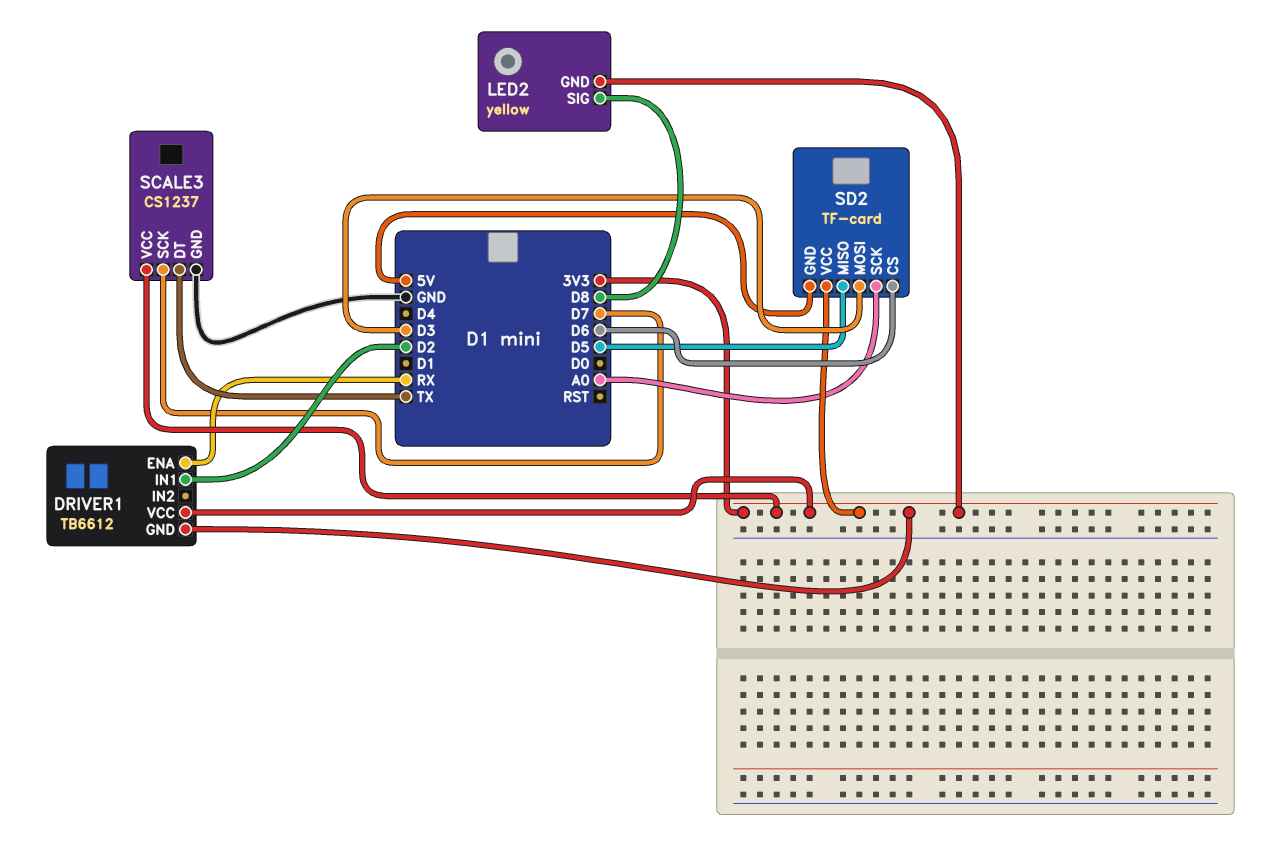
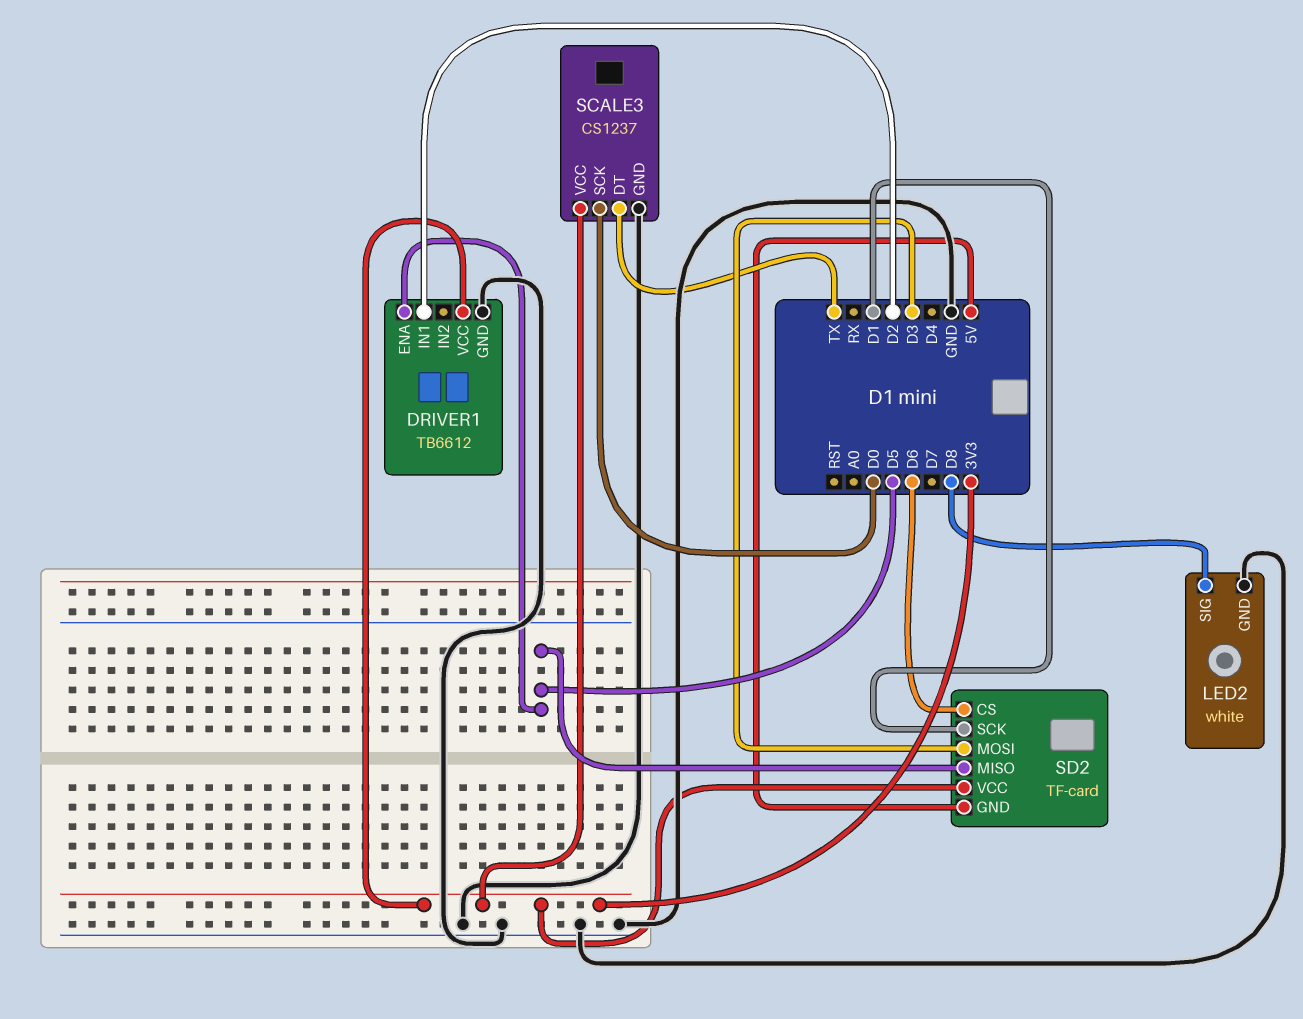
DRIVER1 pin ENA: RX -> D5
DRIVER1 pin GND: 3V3 -> GND
LED2: yellow -> white
LED2 pin GND: 3V3 -> GND
SCALE3 pin SCK: D7 -> D0
SD2 pin SCK: A0 -> D1

